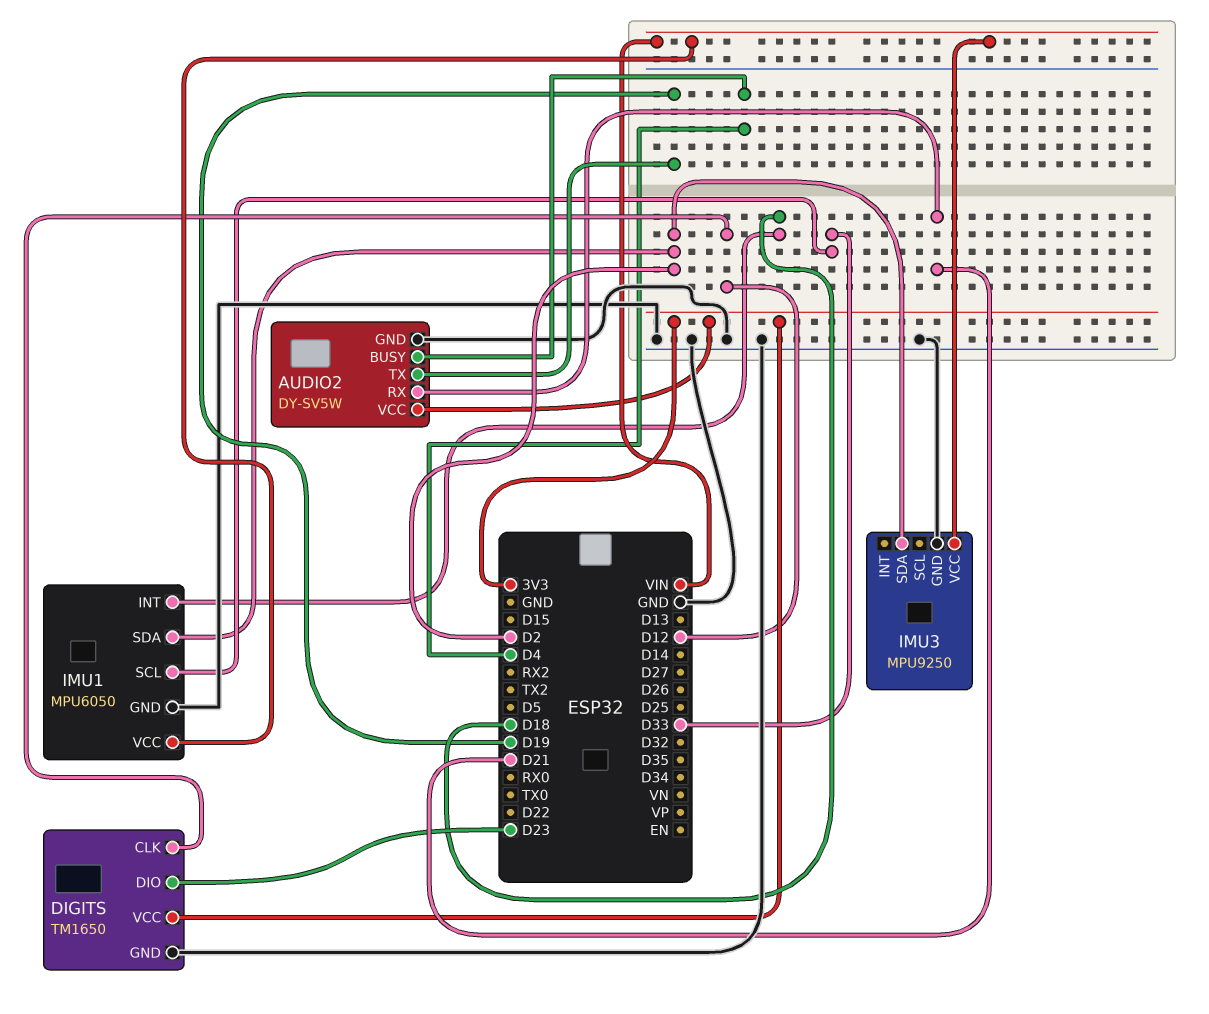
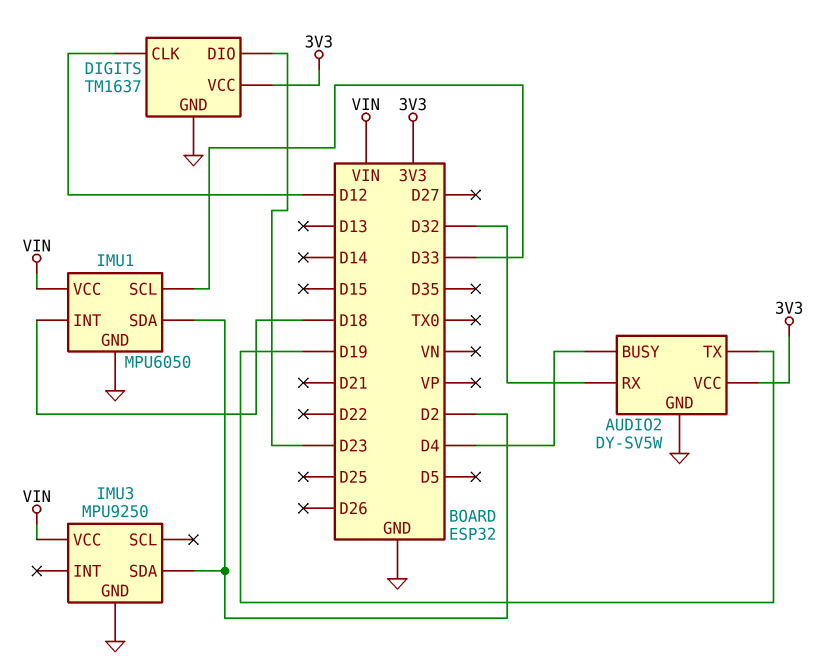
AUDIO2 pin RX: D21 -> D32
DIGITS: TM1650 -> TM1637

